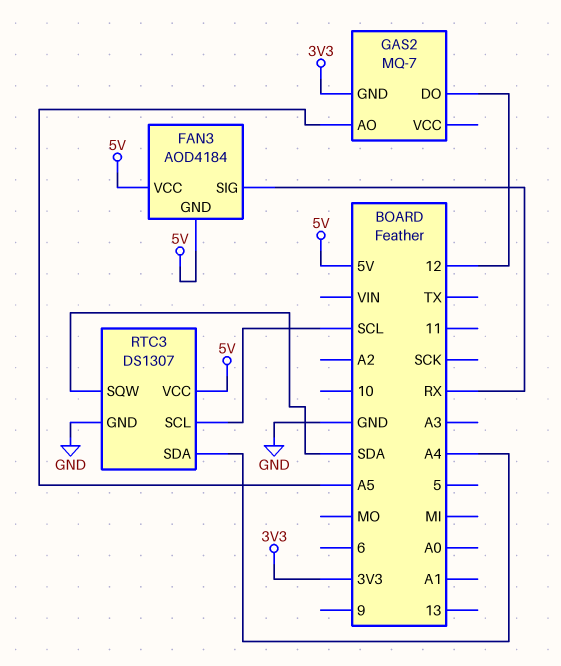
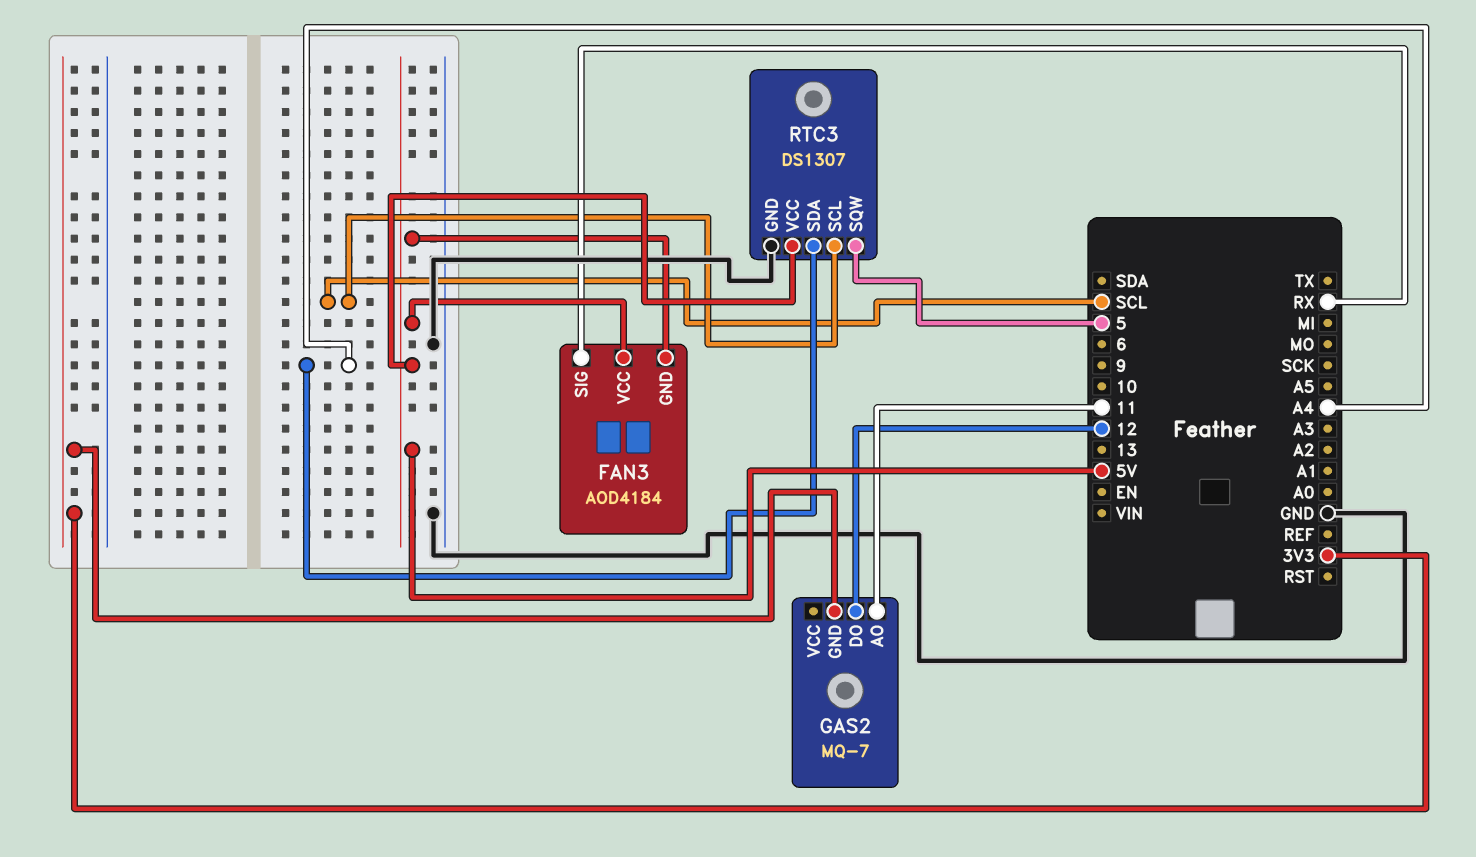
GAS2 pin AO: A5 -> 11
RTC3 pin SQW: SDA -> 5

